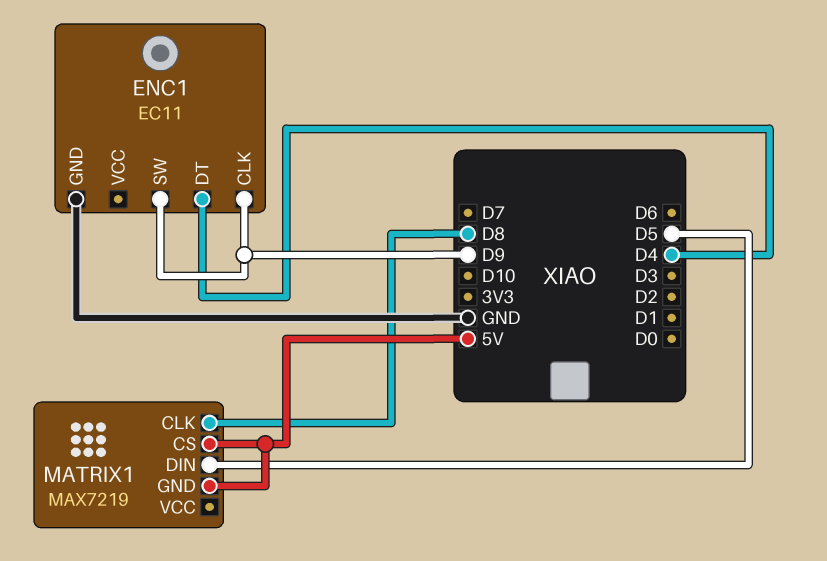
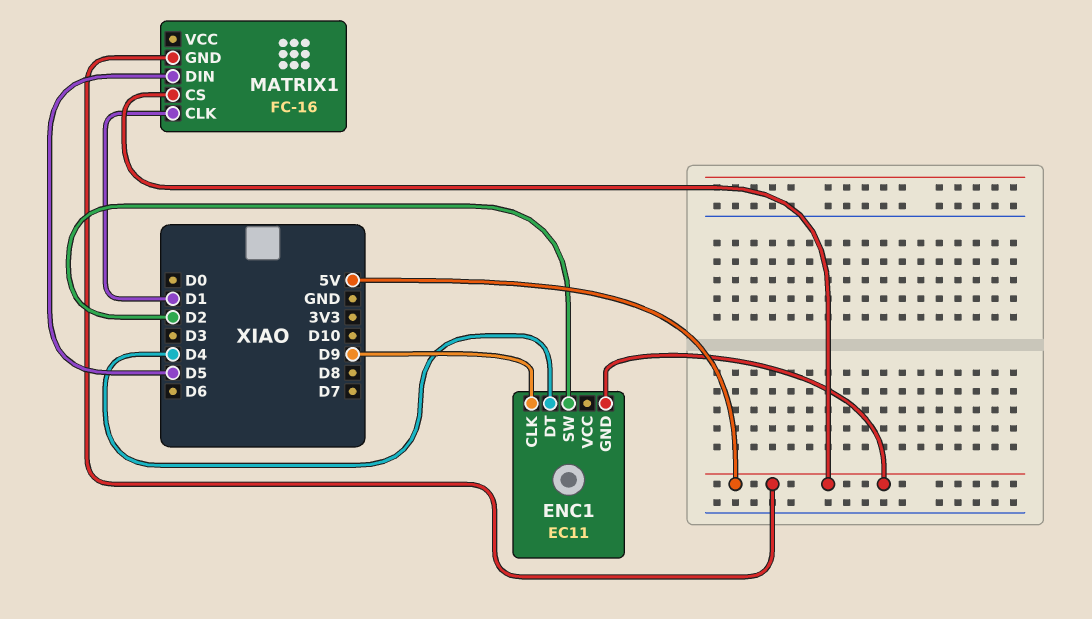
ENC1 pin GND: GND -> 5V
ENC1 pin SW: D9 -> D2
MATRIX1: MAX7219 -> FC-16
MATRIX1 pin CLK: D8 -> D1

